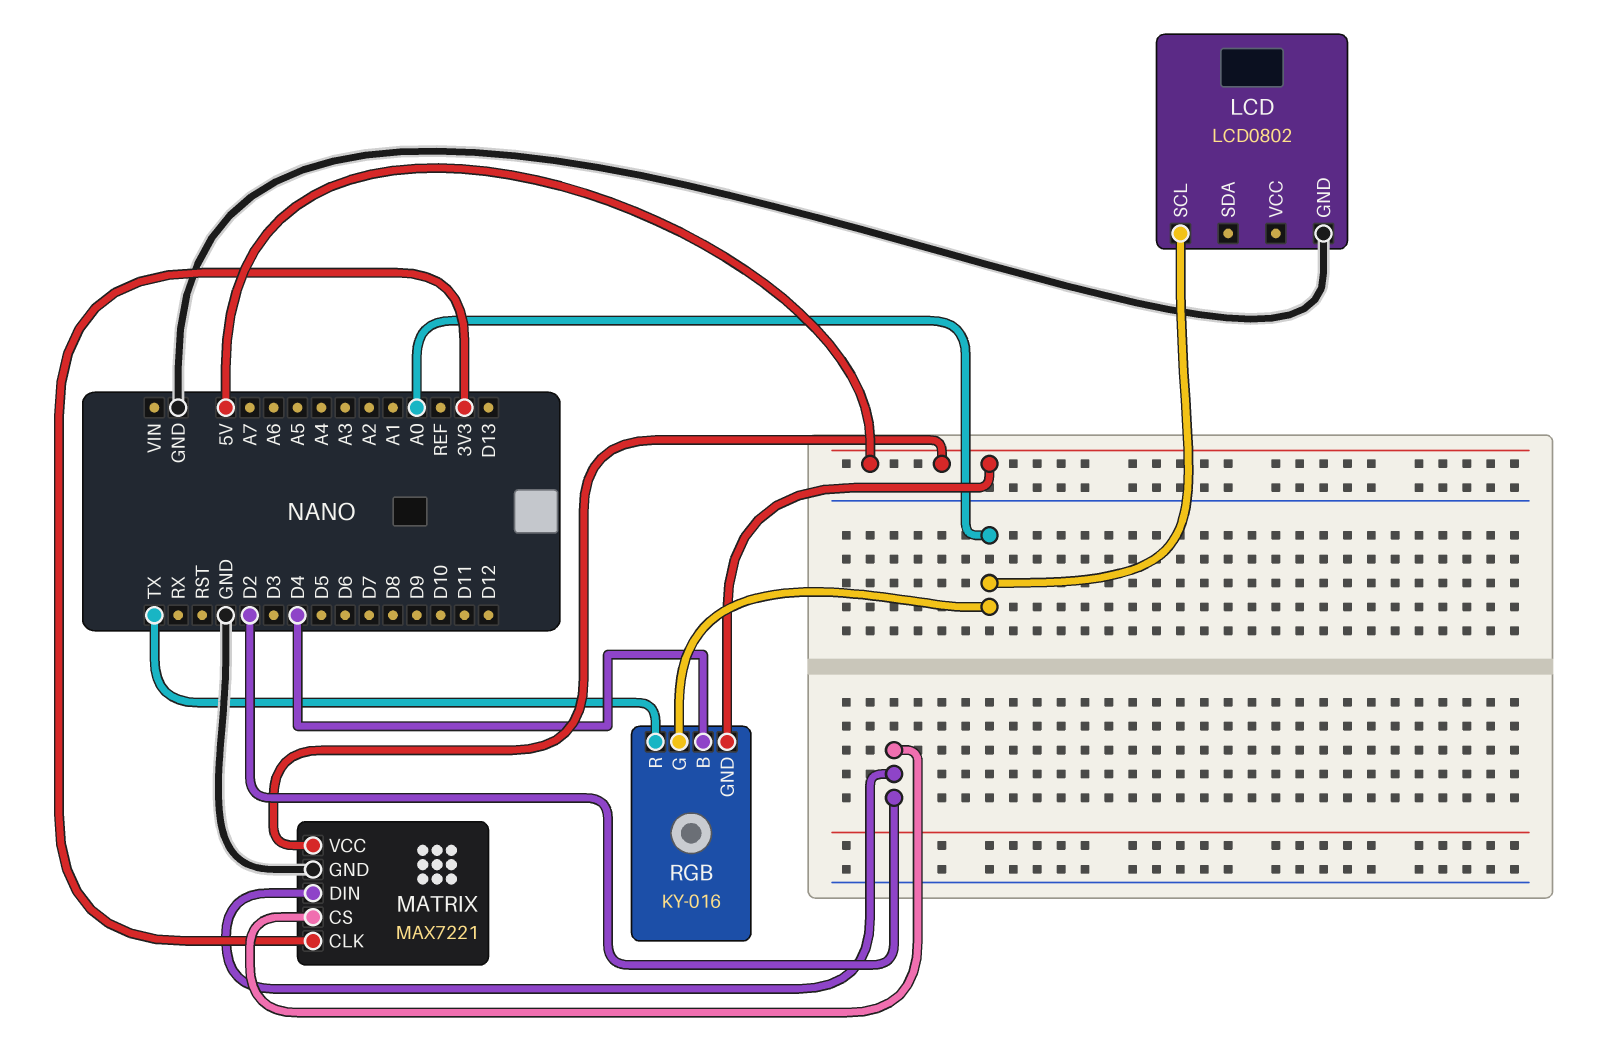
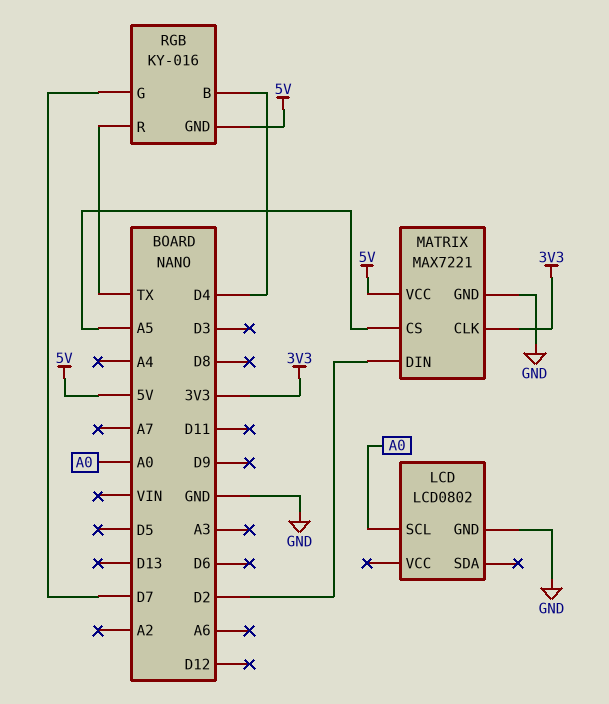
MATRIX pin CS: D2 -> A5
RGB pin G: A0 -> D7

